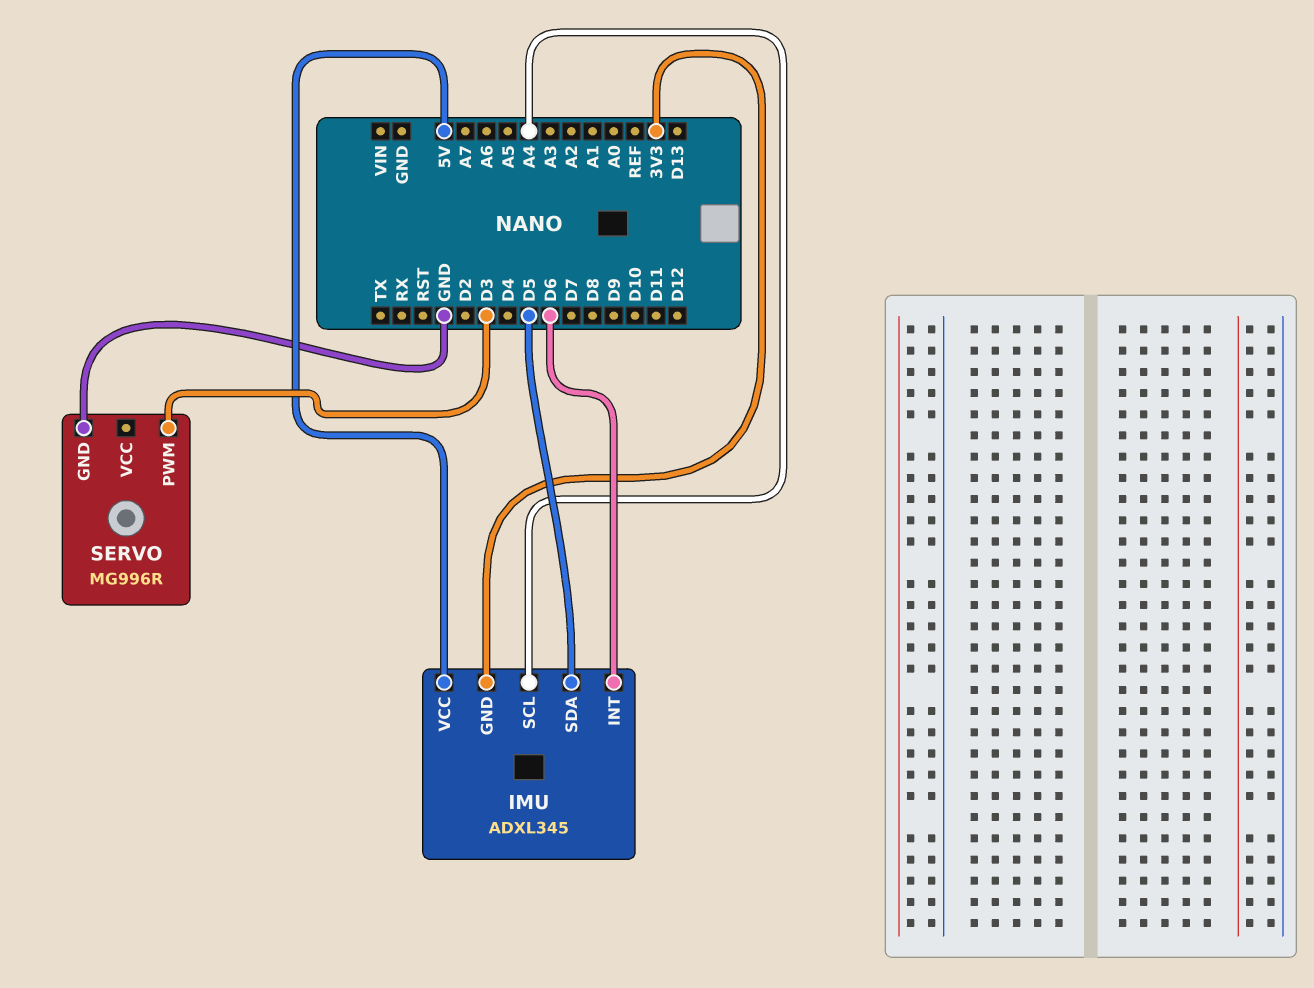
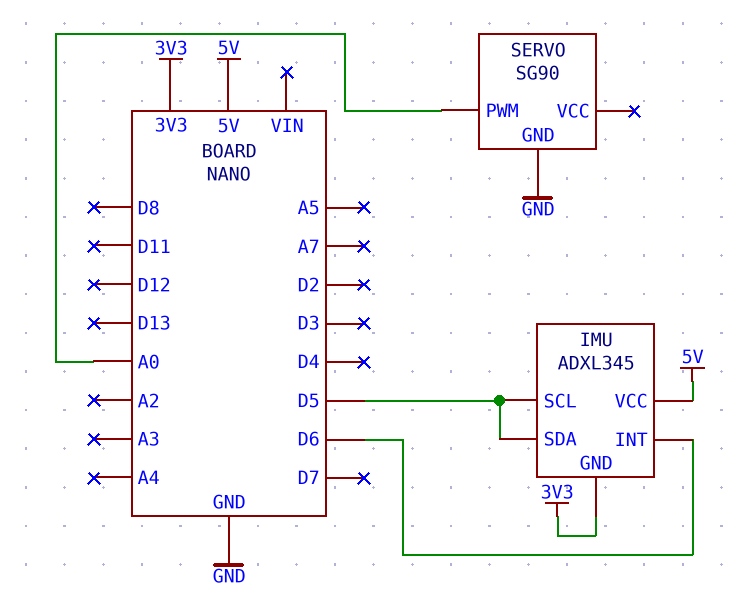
IMU pin SCL: A4 -> D5
SERVO: MG996R -> SG90
SERVO pin PWM: D3 -> A0

